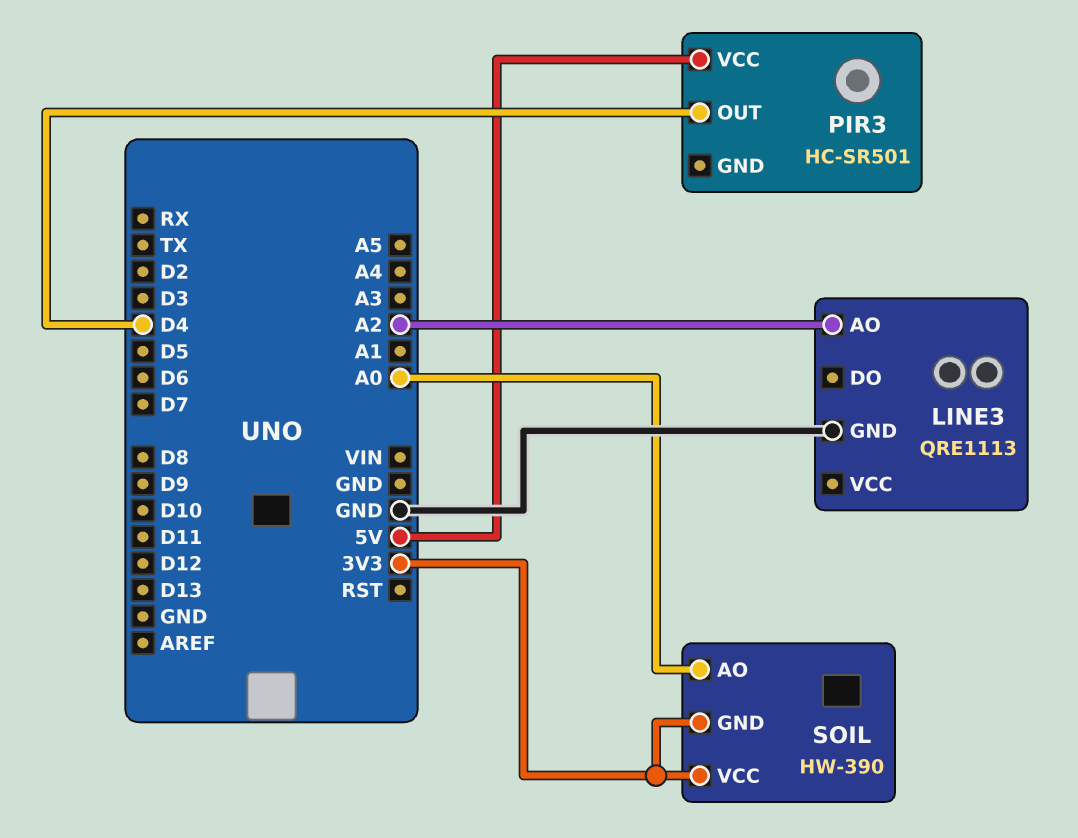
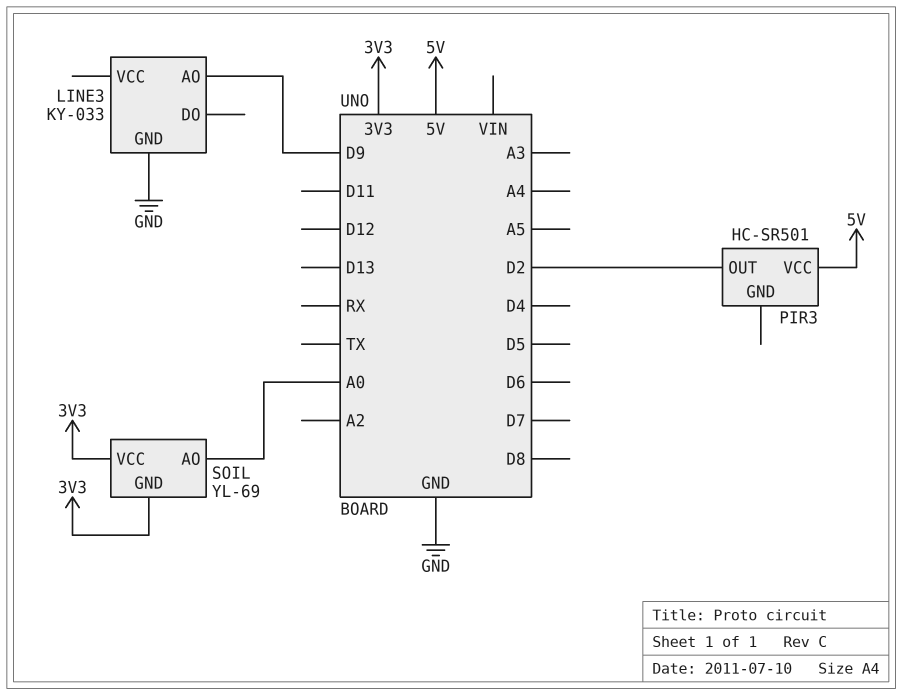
LINE3: QRE1113 -> KY-033
LINE3 pin AO: A2 -> D9
PIR3 pin OUT: D4 -> D2
SOIL: HW-390 -> YL-69

